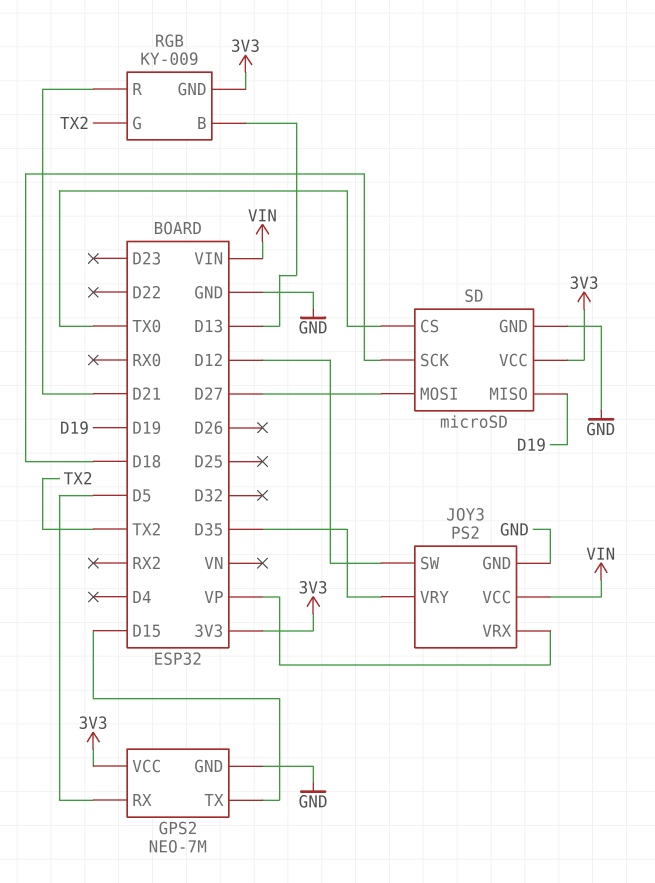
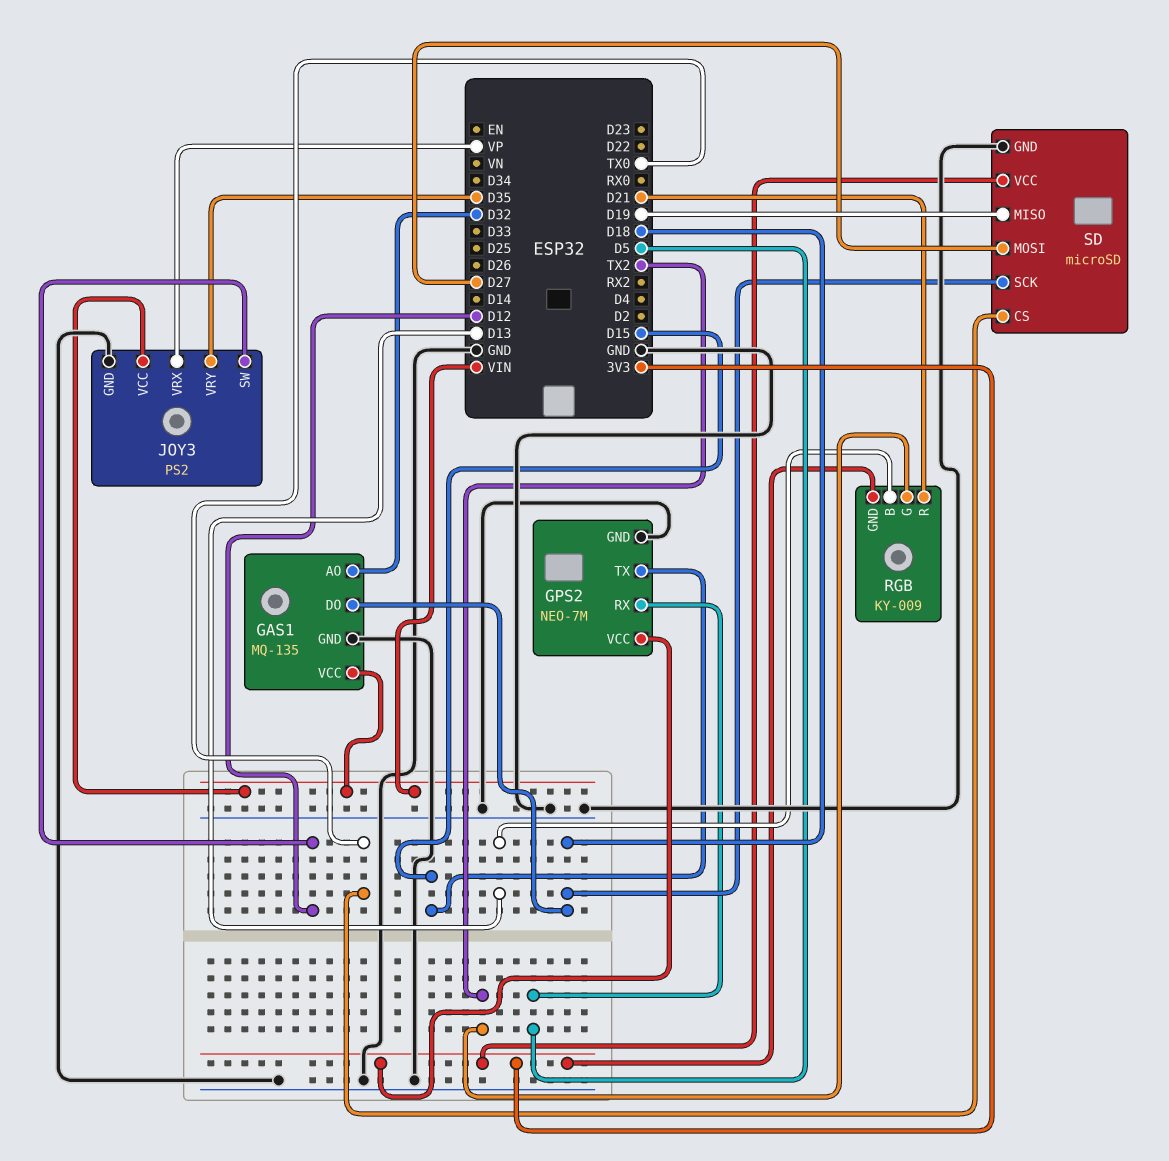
GAS1: none -> MQ-135
GAS1 pin AO: none -> D32
GAS1 pin DO: none -> D18
GAS1 pin GND: none -> GND
GAS1 pin VCC: none -> VIN

